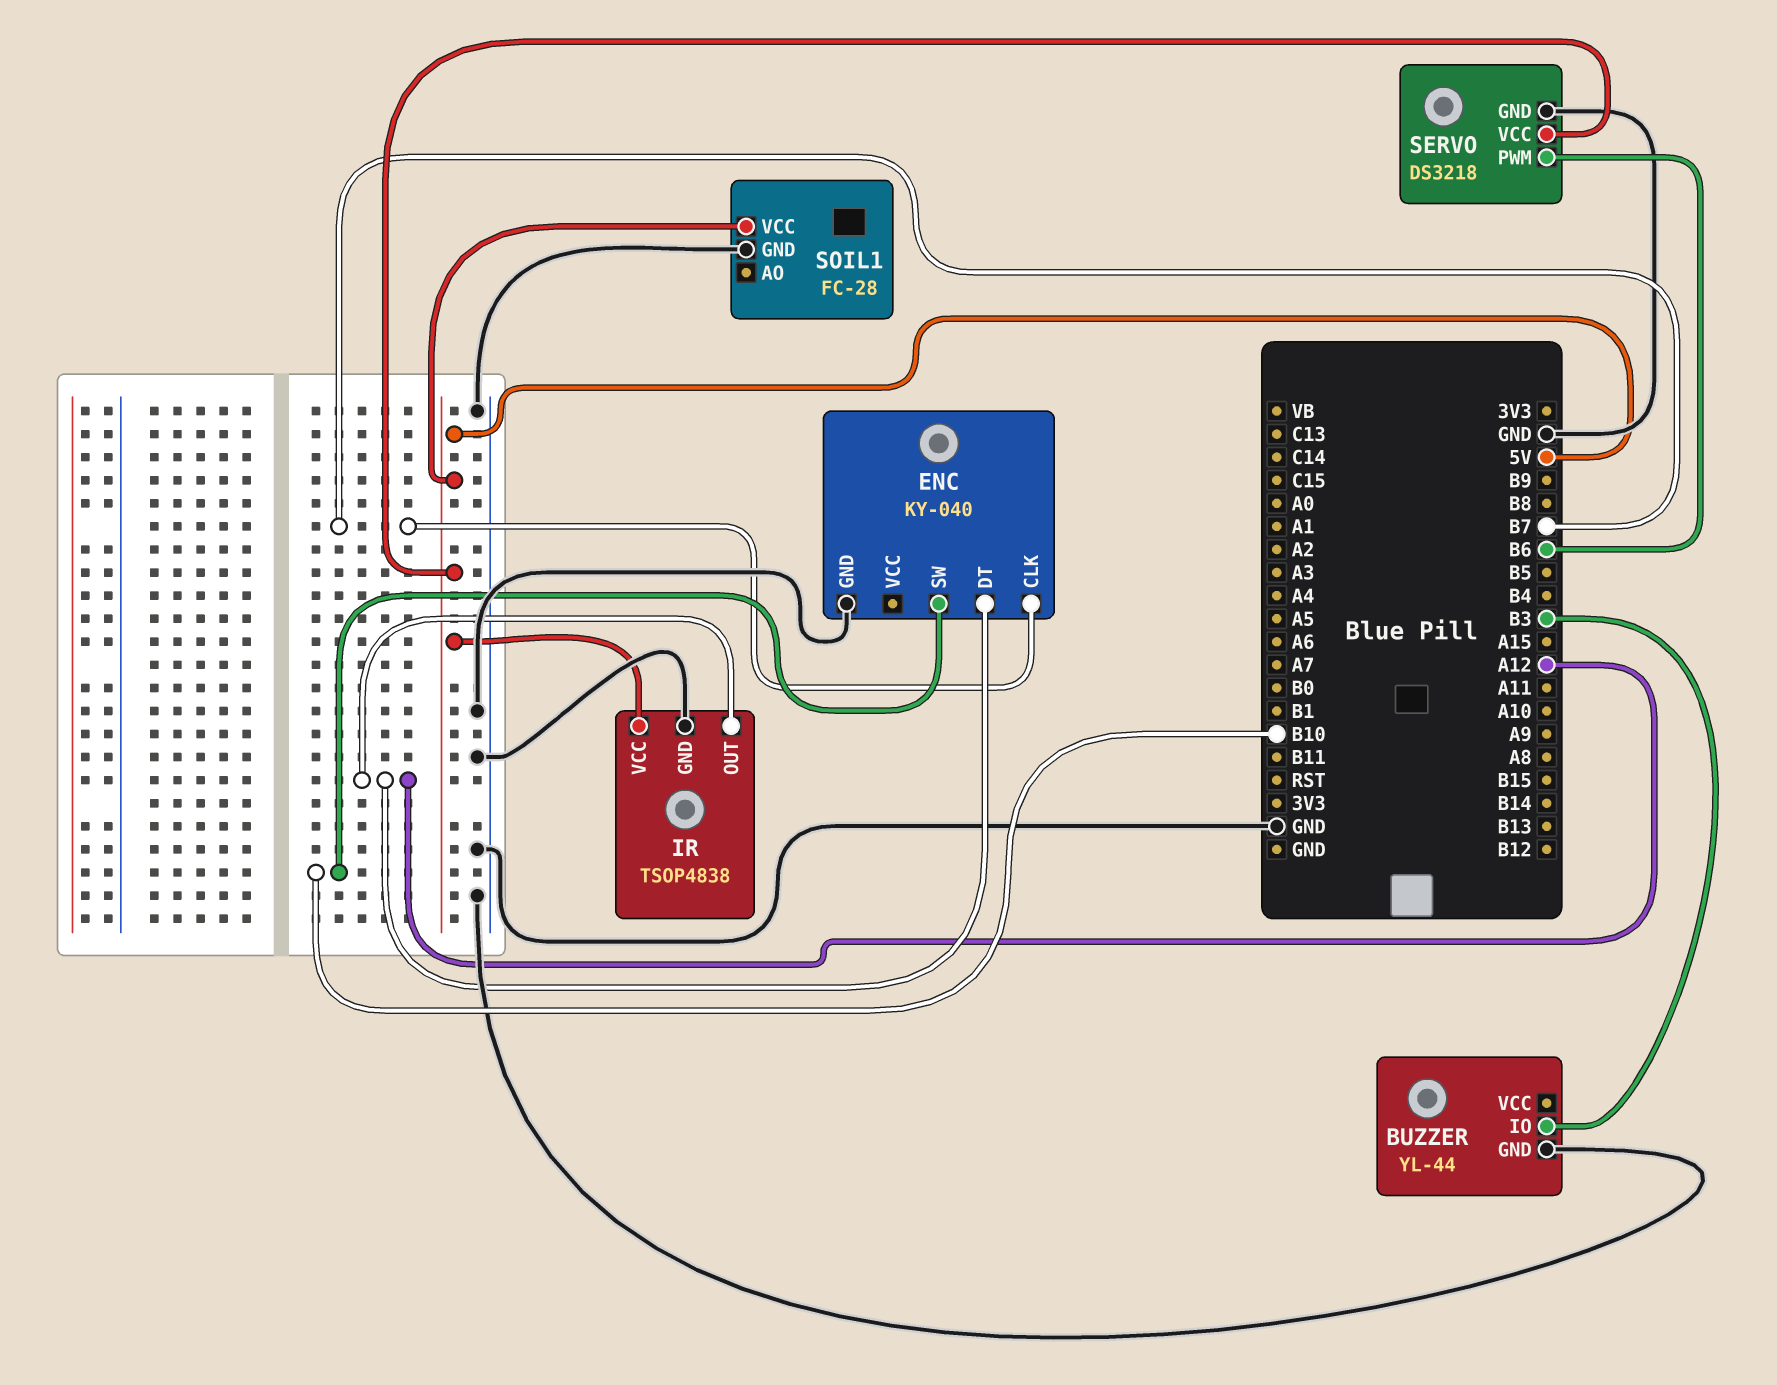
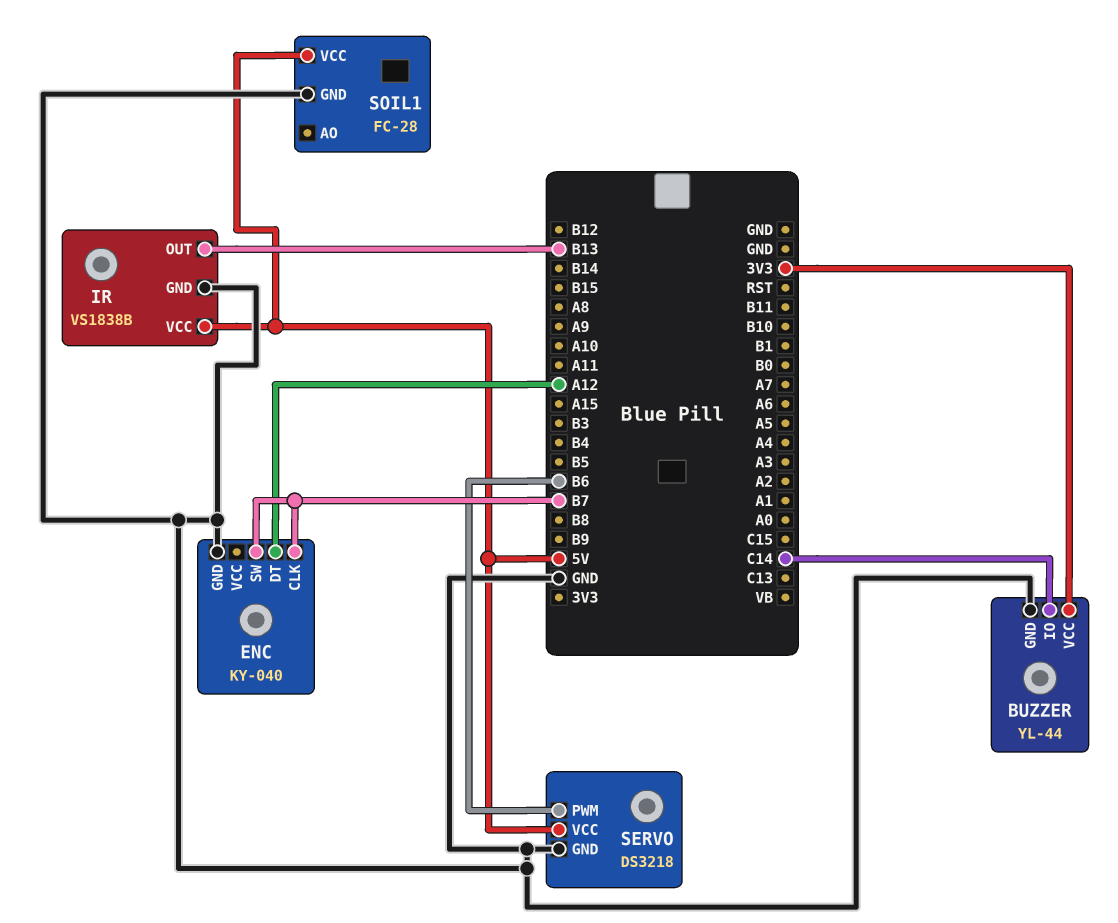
BUZZER pin IO: B3 -> C14
BUZZER pin VCC: none -> 3V3
ENC pin SW: B10 -> B7
IR: TSOP4838 -> VS1838B
IR pin OUT: A12 -> B13

